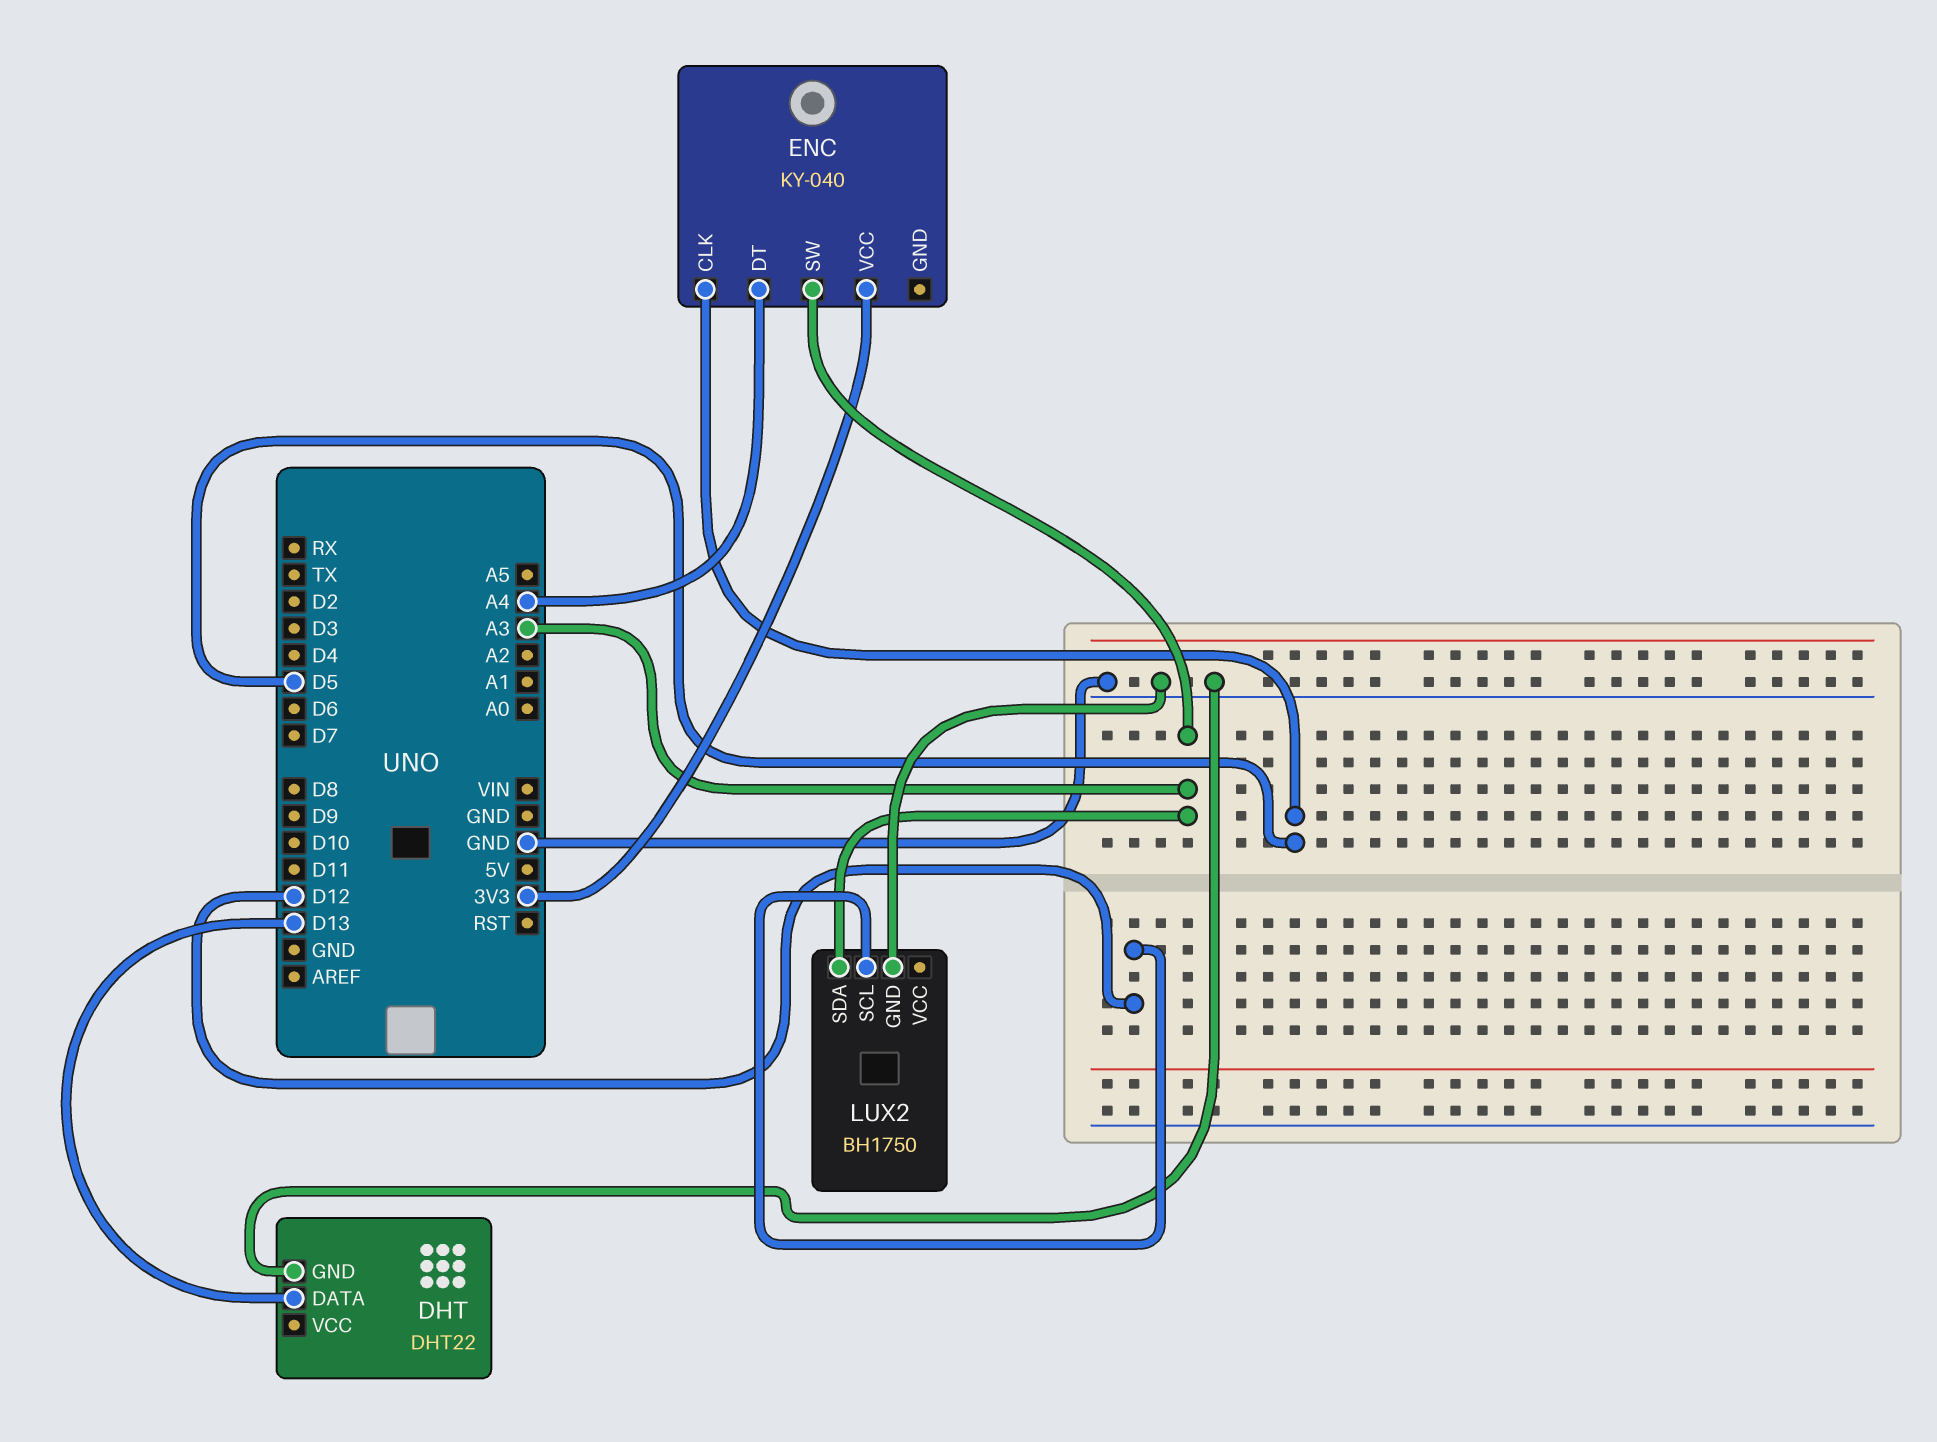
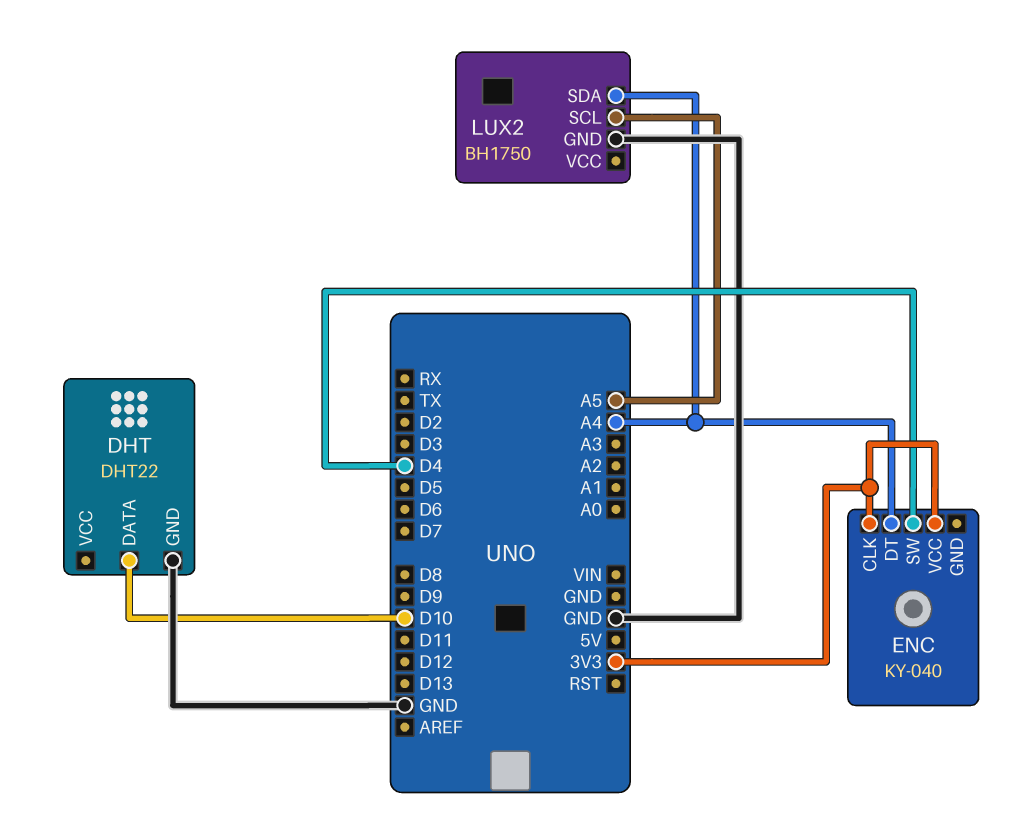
DHT pin DATA: D13 -> D10
ENC pin CLK: D5 -> 3V3
ENC pin SW: A3 -> D4
LUX2 pin SCL: D12 -> A5
LUX2 pin SDA: A3 -> A4

